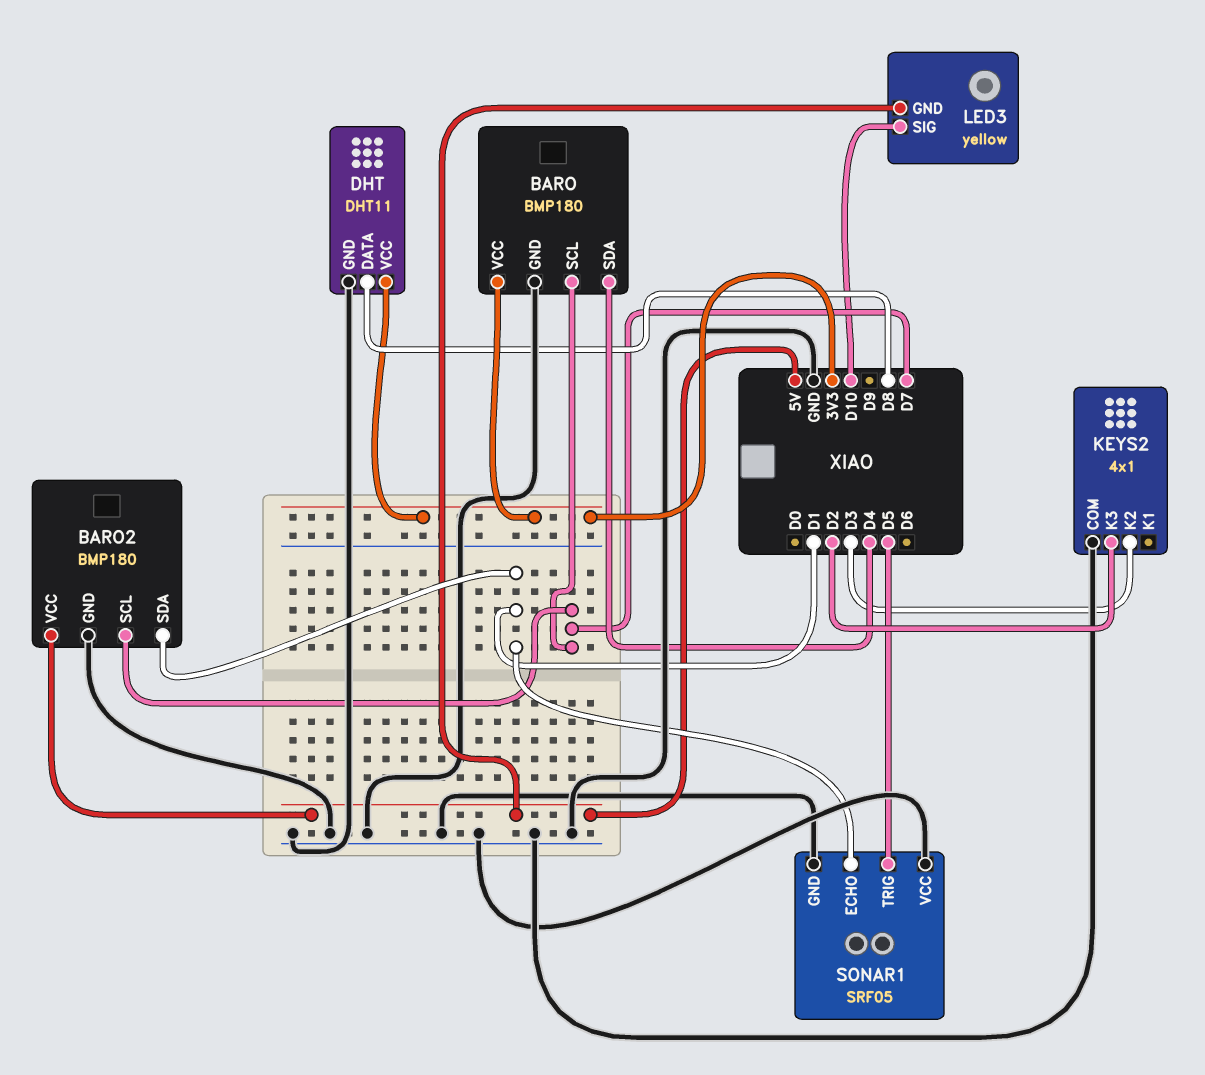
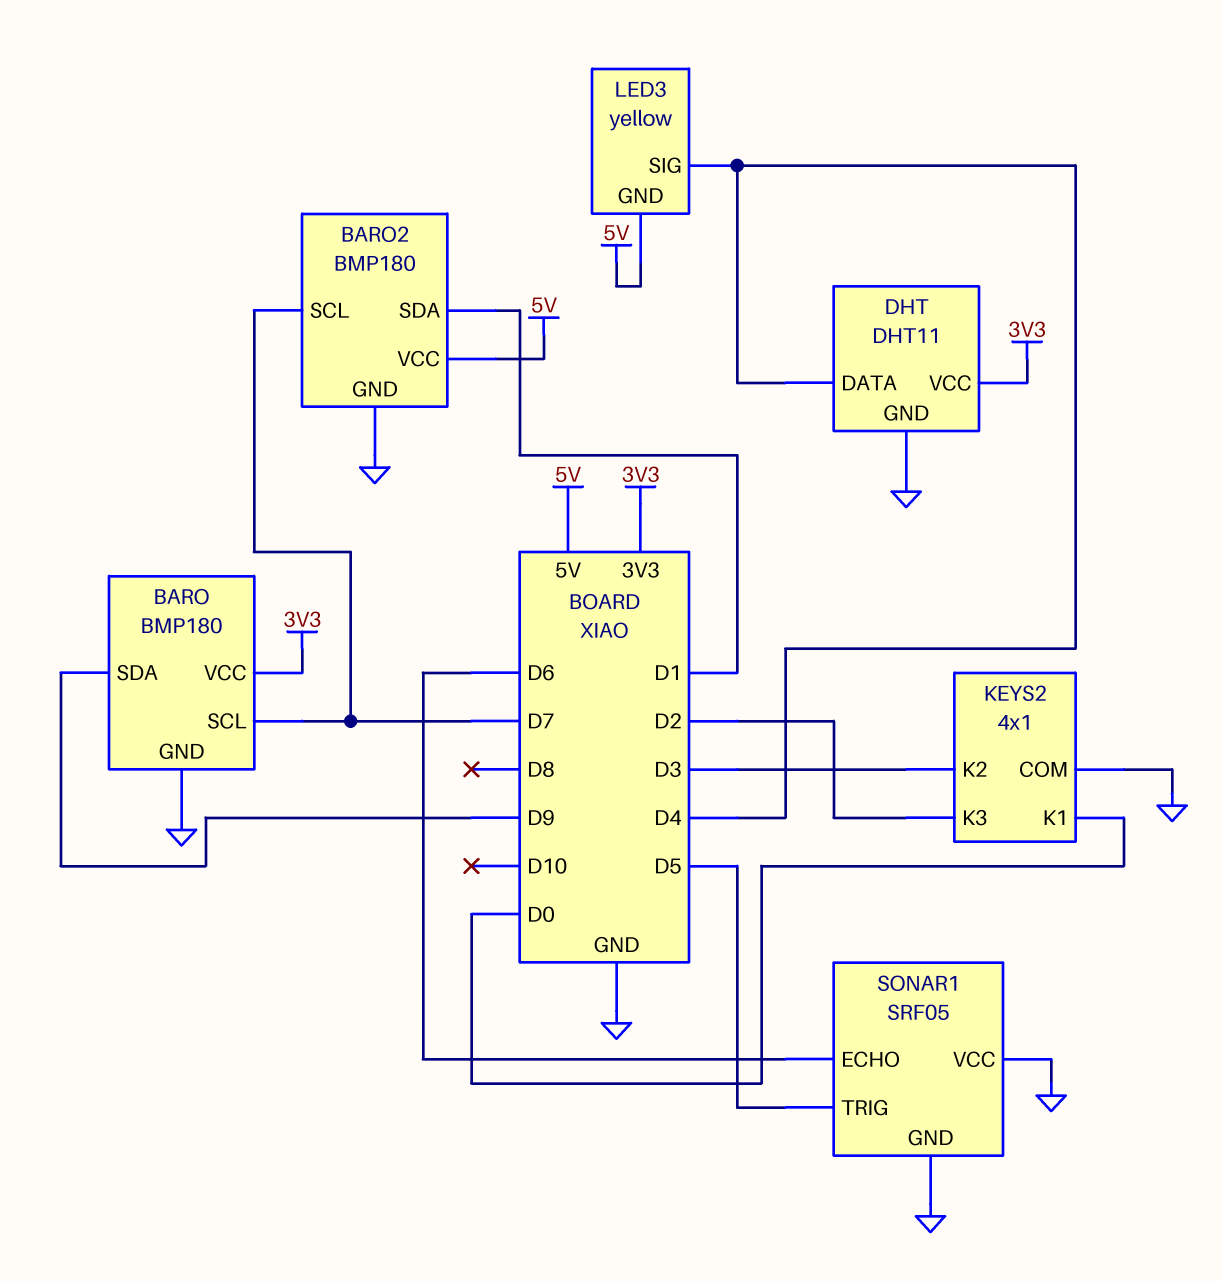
BARO pin SDA: D4 -> D9
DHT pin DATA: D8 -> D4
KEYS2 pin K1: none -> D0
LED3 pin SIG: D10 -> D4
SONAR1 pin ECHO: D1 -> D6

